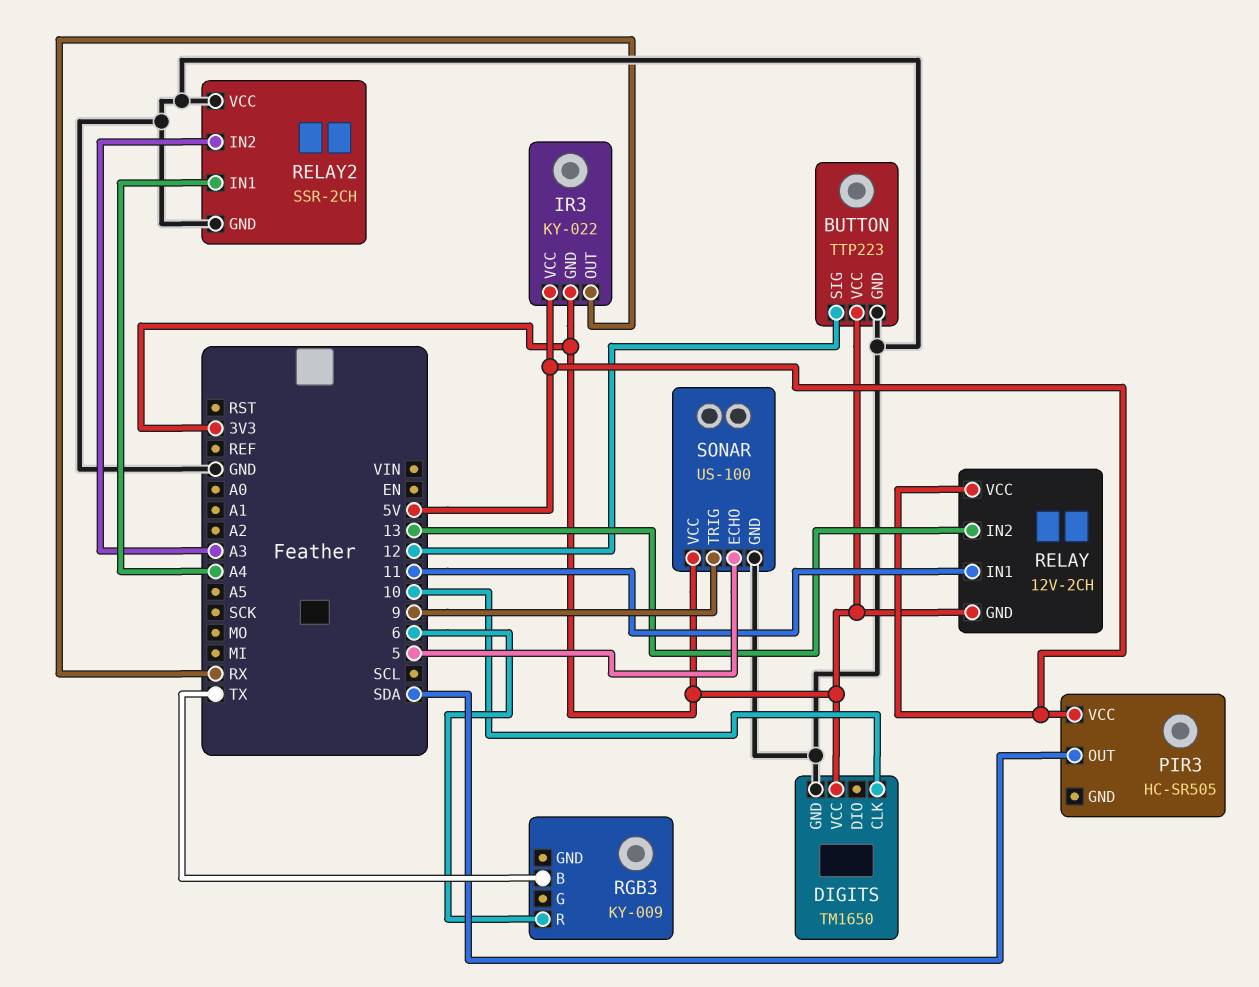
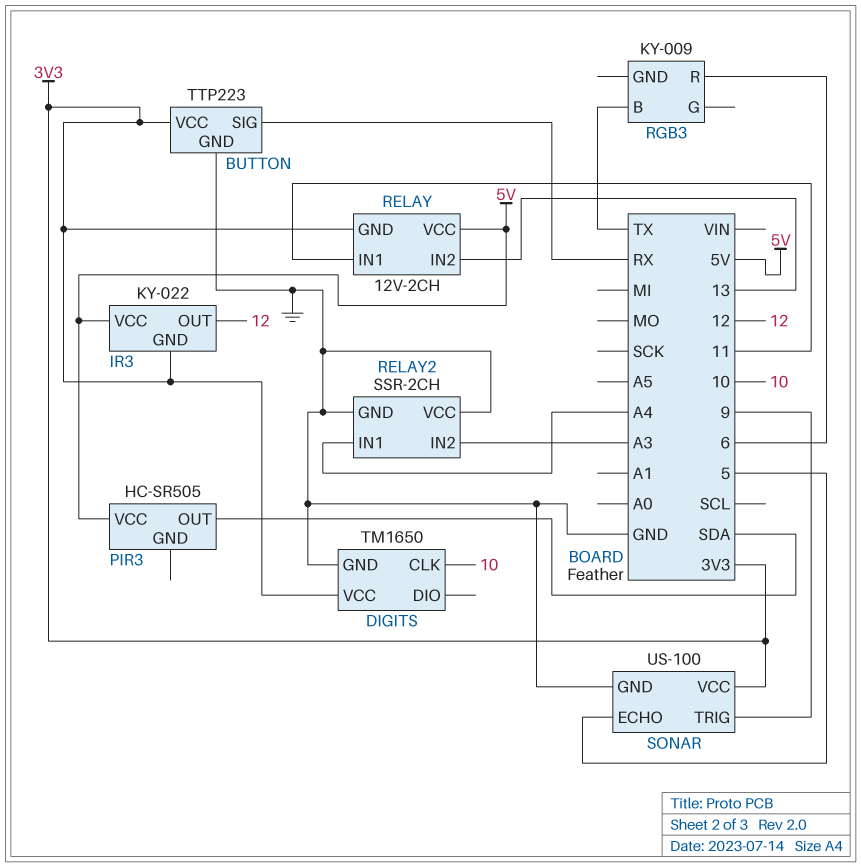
BUTTON pin SIG: 12 -> RX
IR3 pin OUT: RX -> 12

